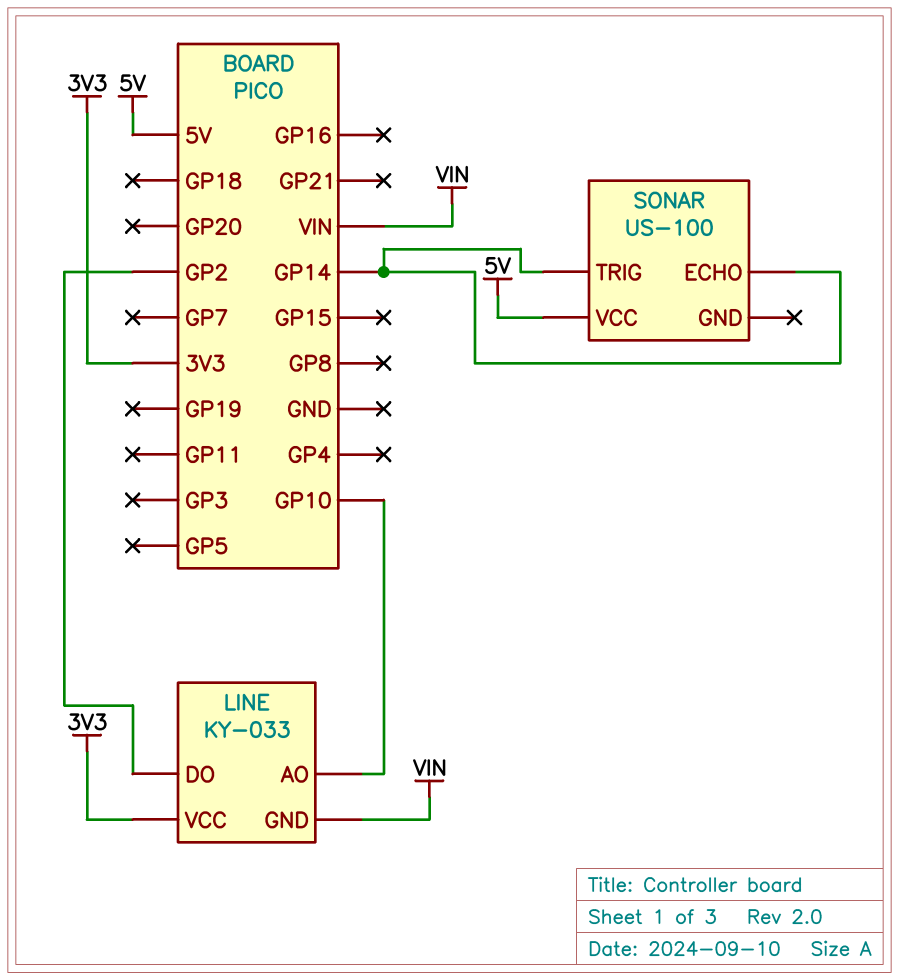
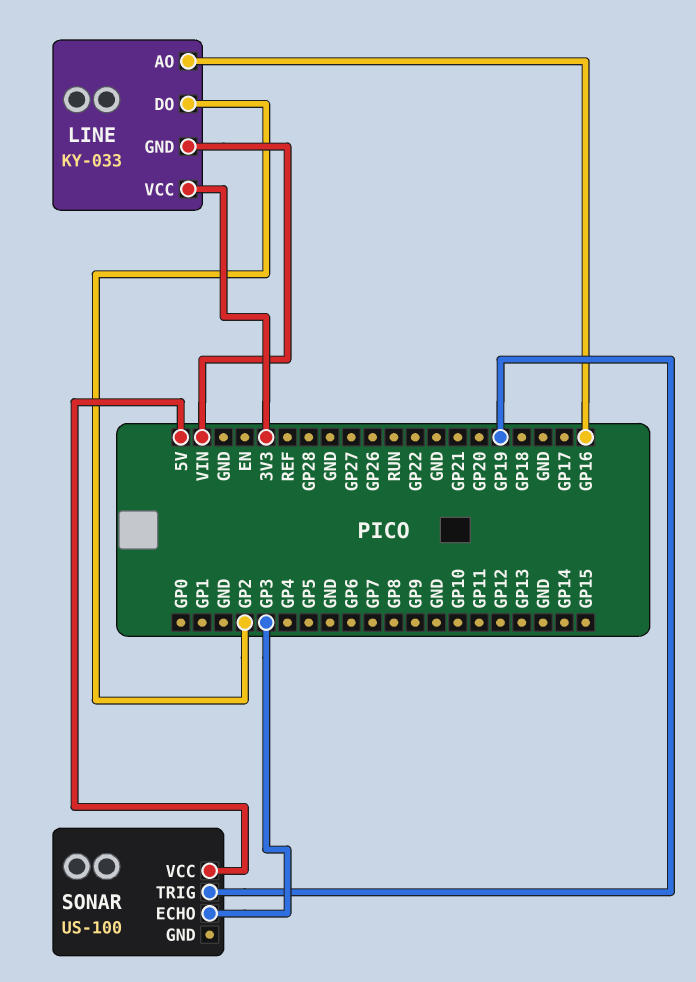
LINE pin AO: GP10 -> GP16
SONAR pin ECHO: GP14 -> GP3
SONAR pin TRIG: GP14 -> GP19

